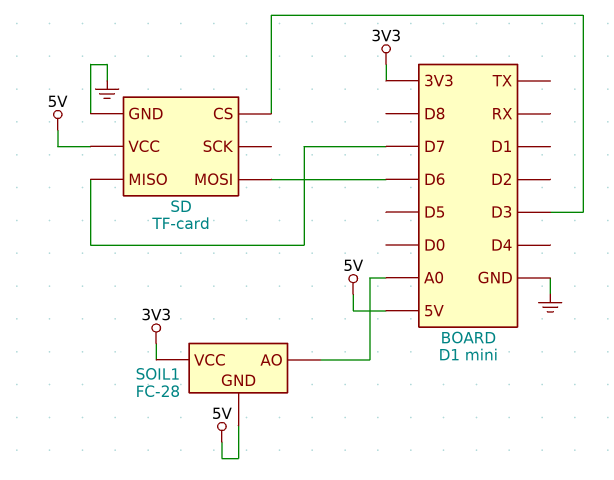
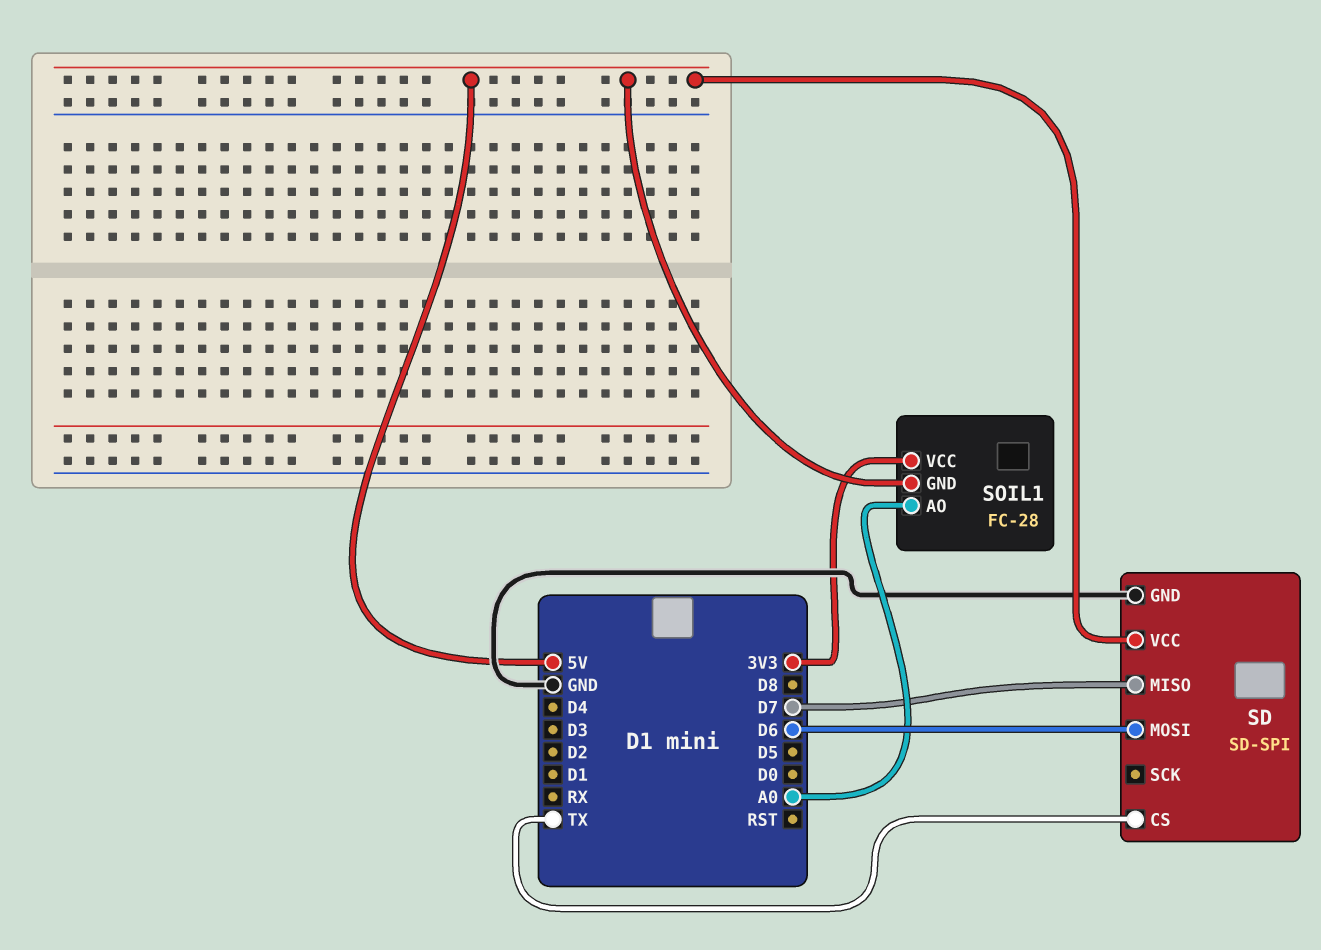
SD: TF-card -> SD-SPI
SD pin CS: D3 -> TX

